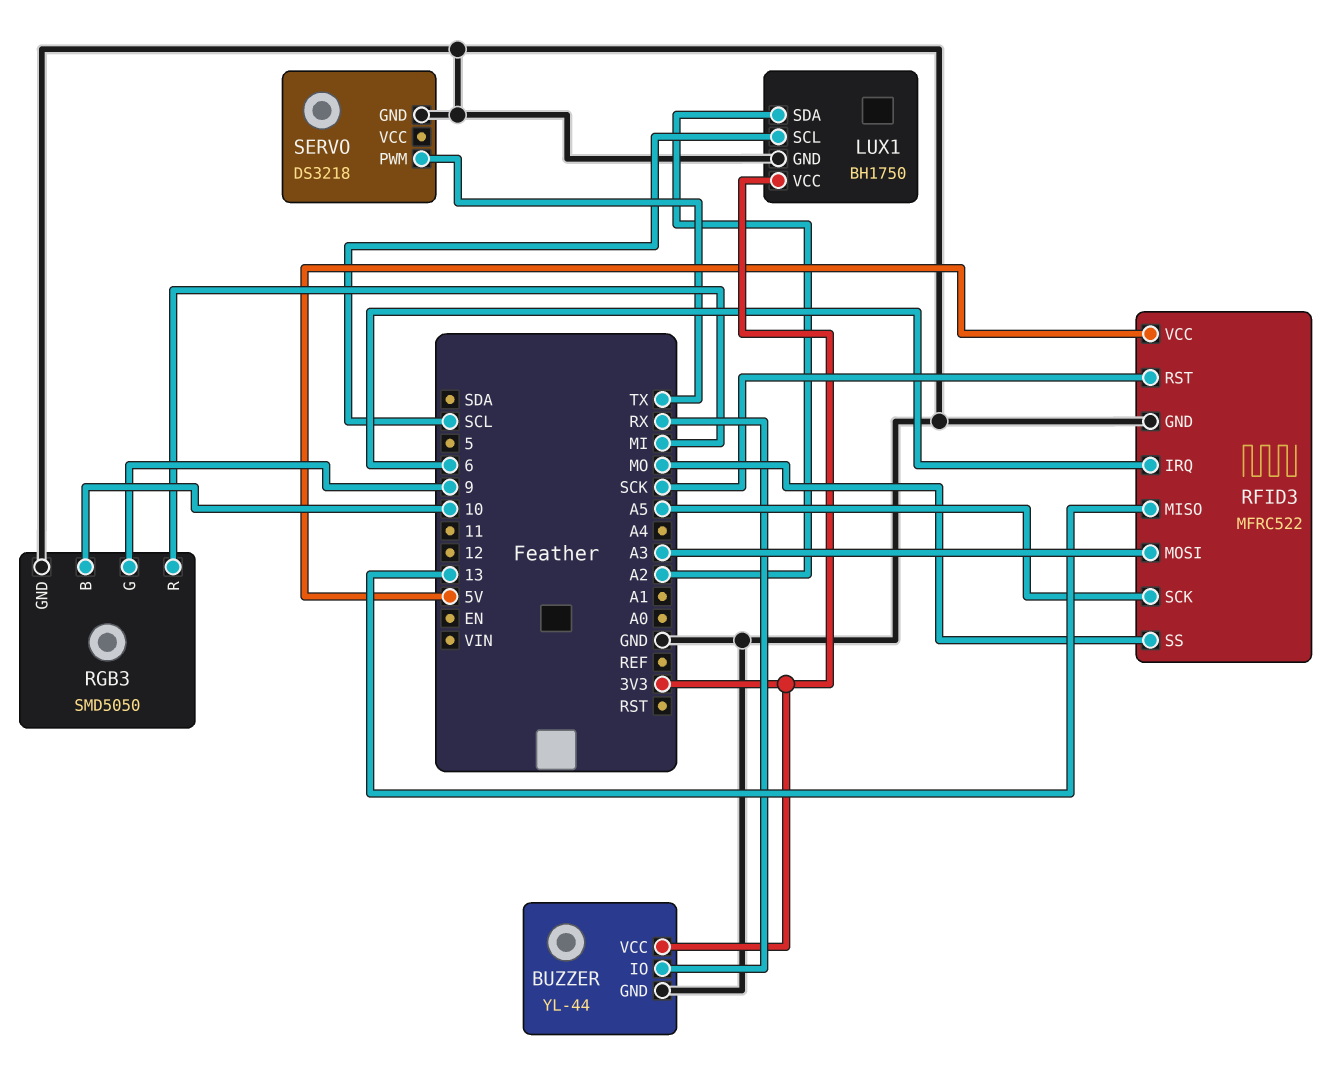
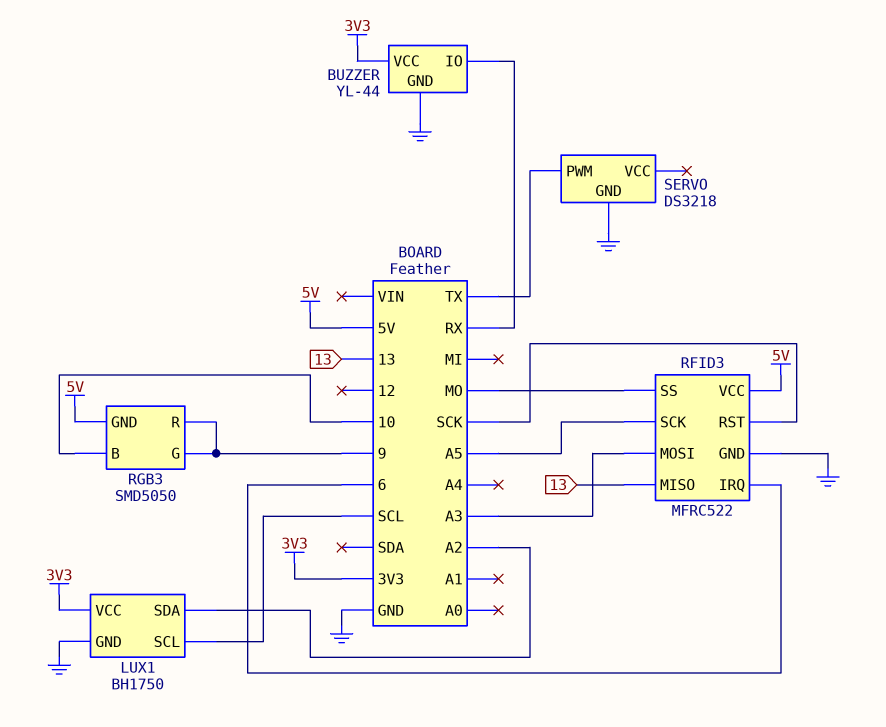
RGB3 pin GND: GND -> 5V
RGB3 pin R: MI -> 9

